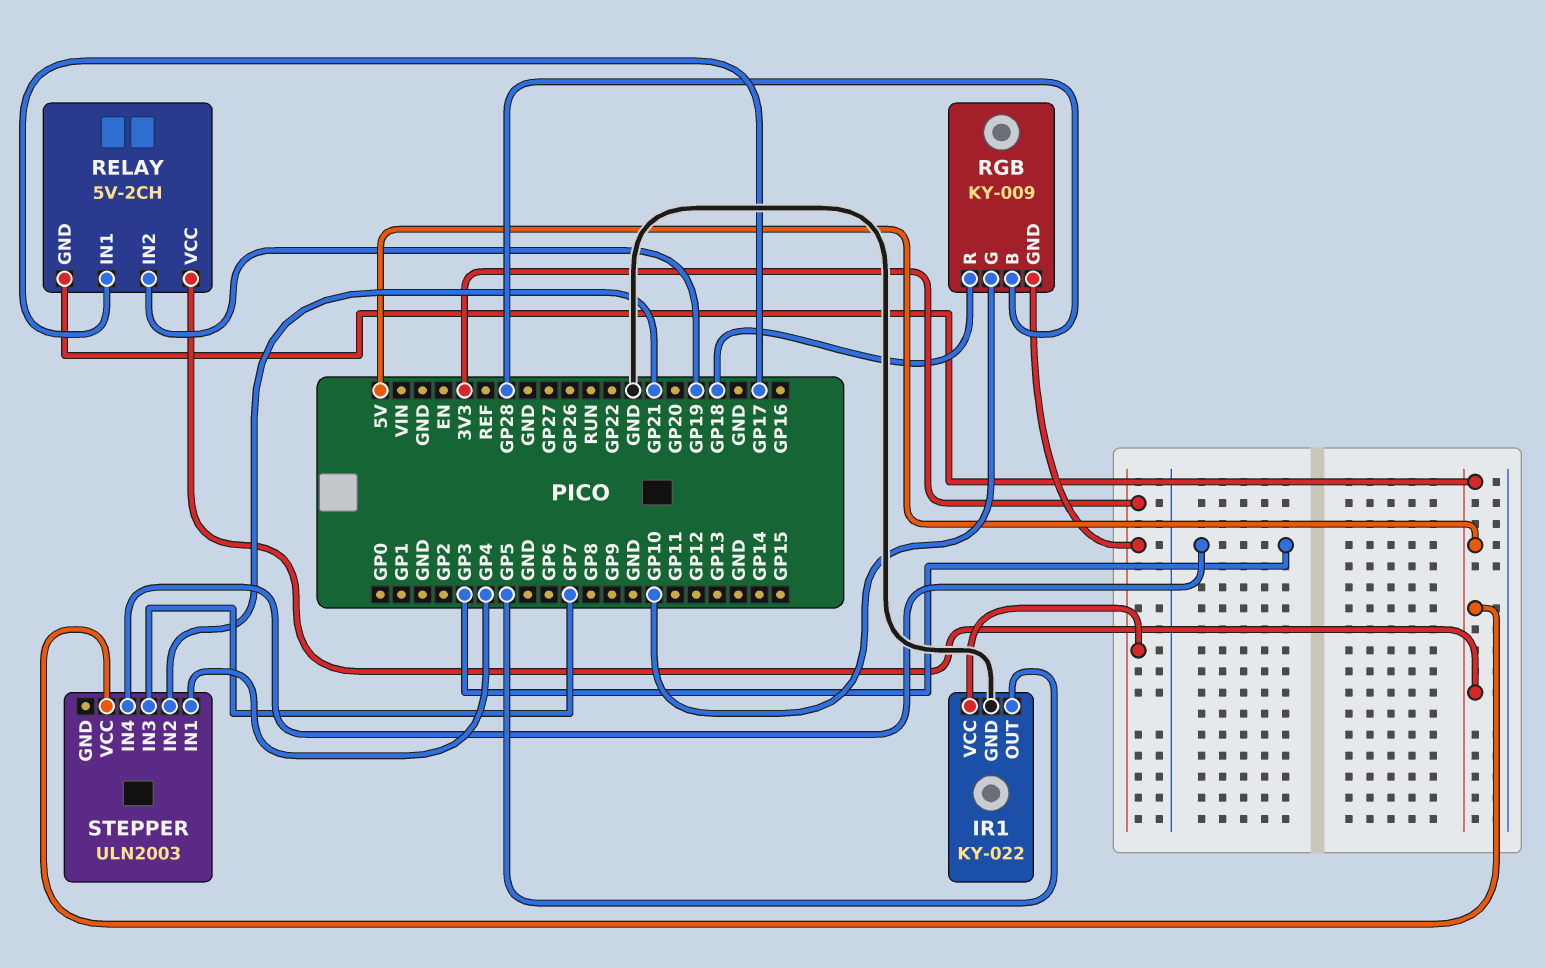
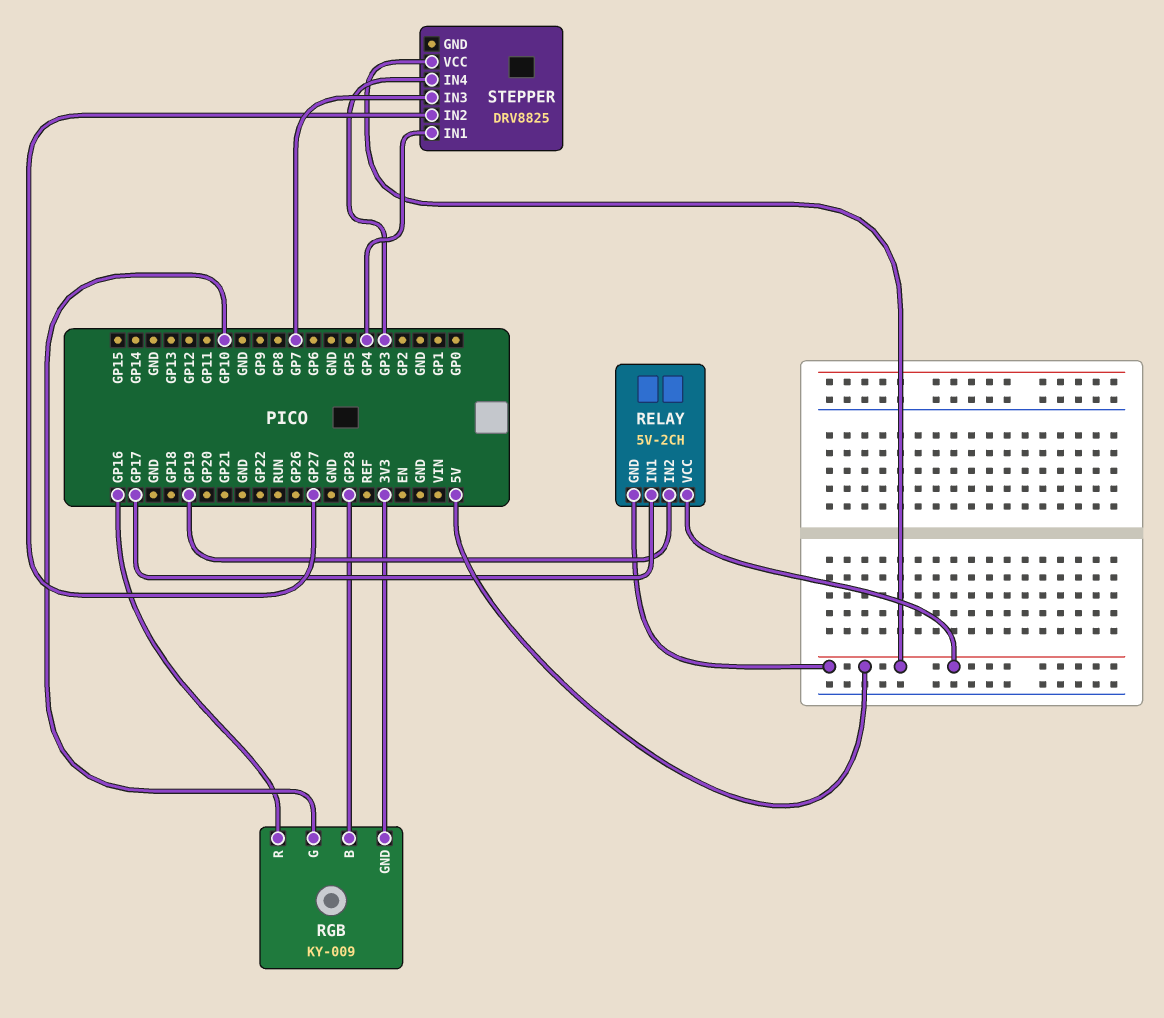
IR1: KY-022 -> none
IR1 pin GND: GND -> none
IR1 pin OUT: GP5 -> none
IR1 pin VCC: 3V3 -> none
RGB pin R: GP18 -> GP16
STEPPER: ULN2003 -> DRV8825
STEPPER pin IN2: GP21 -> GP27

